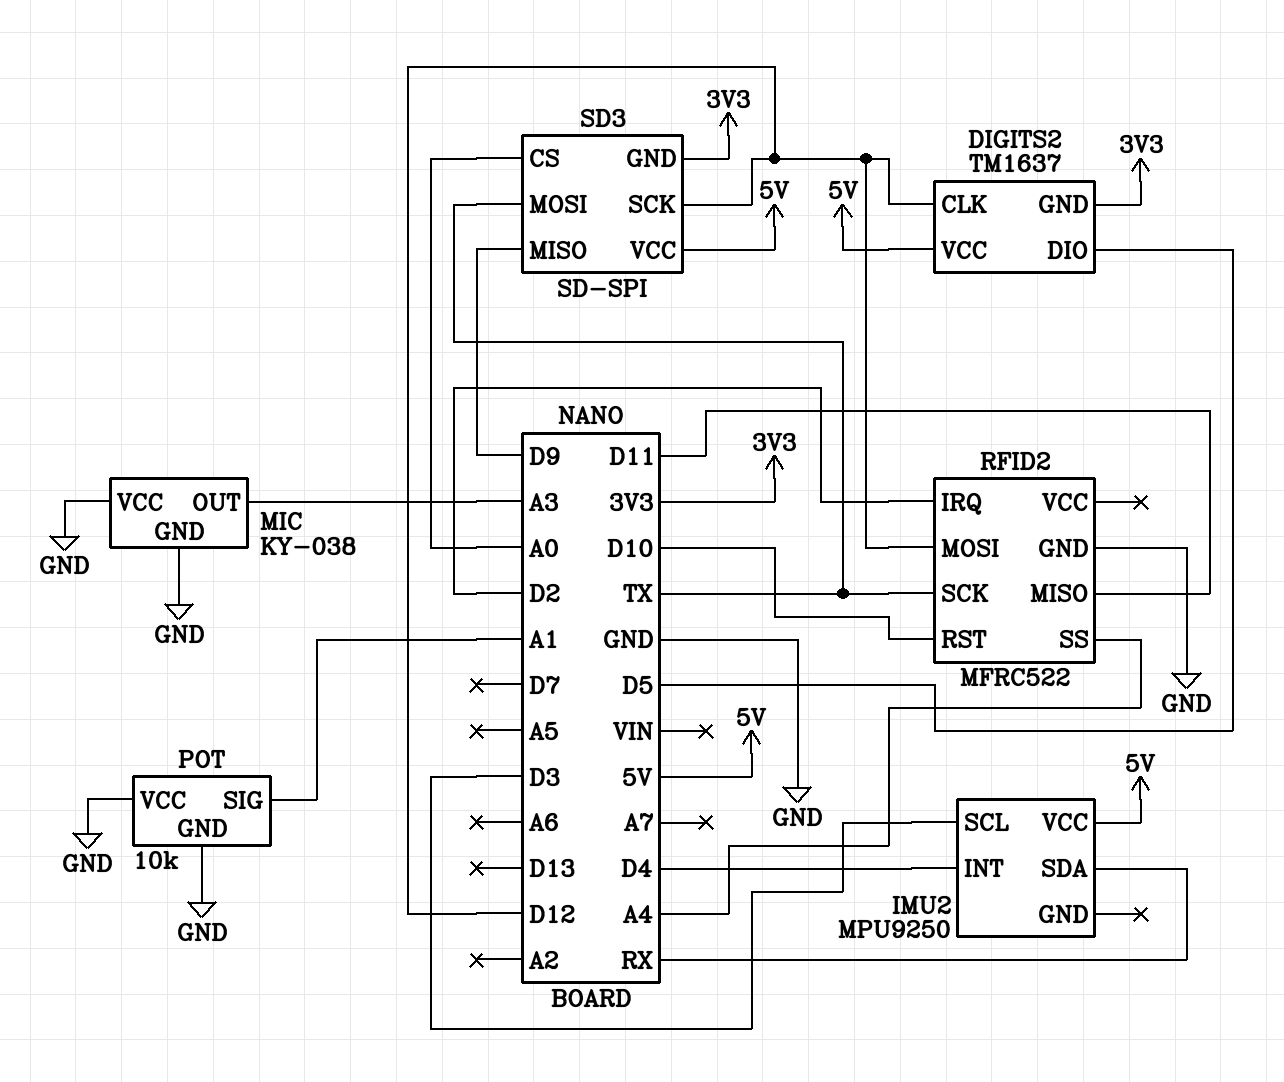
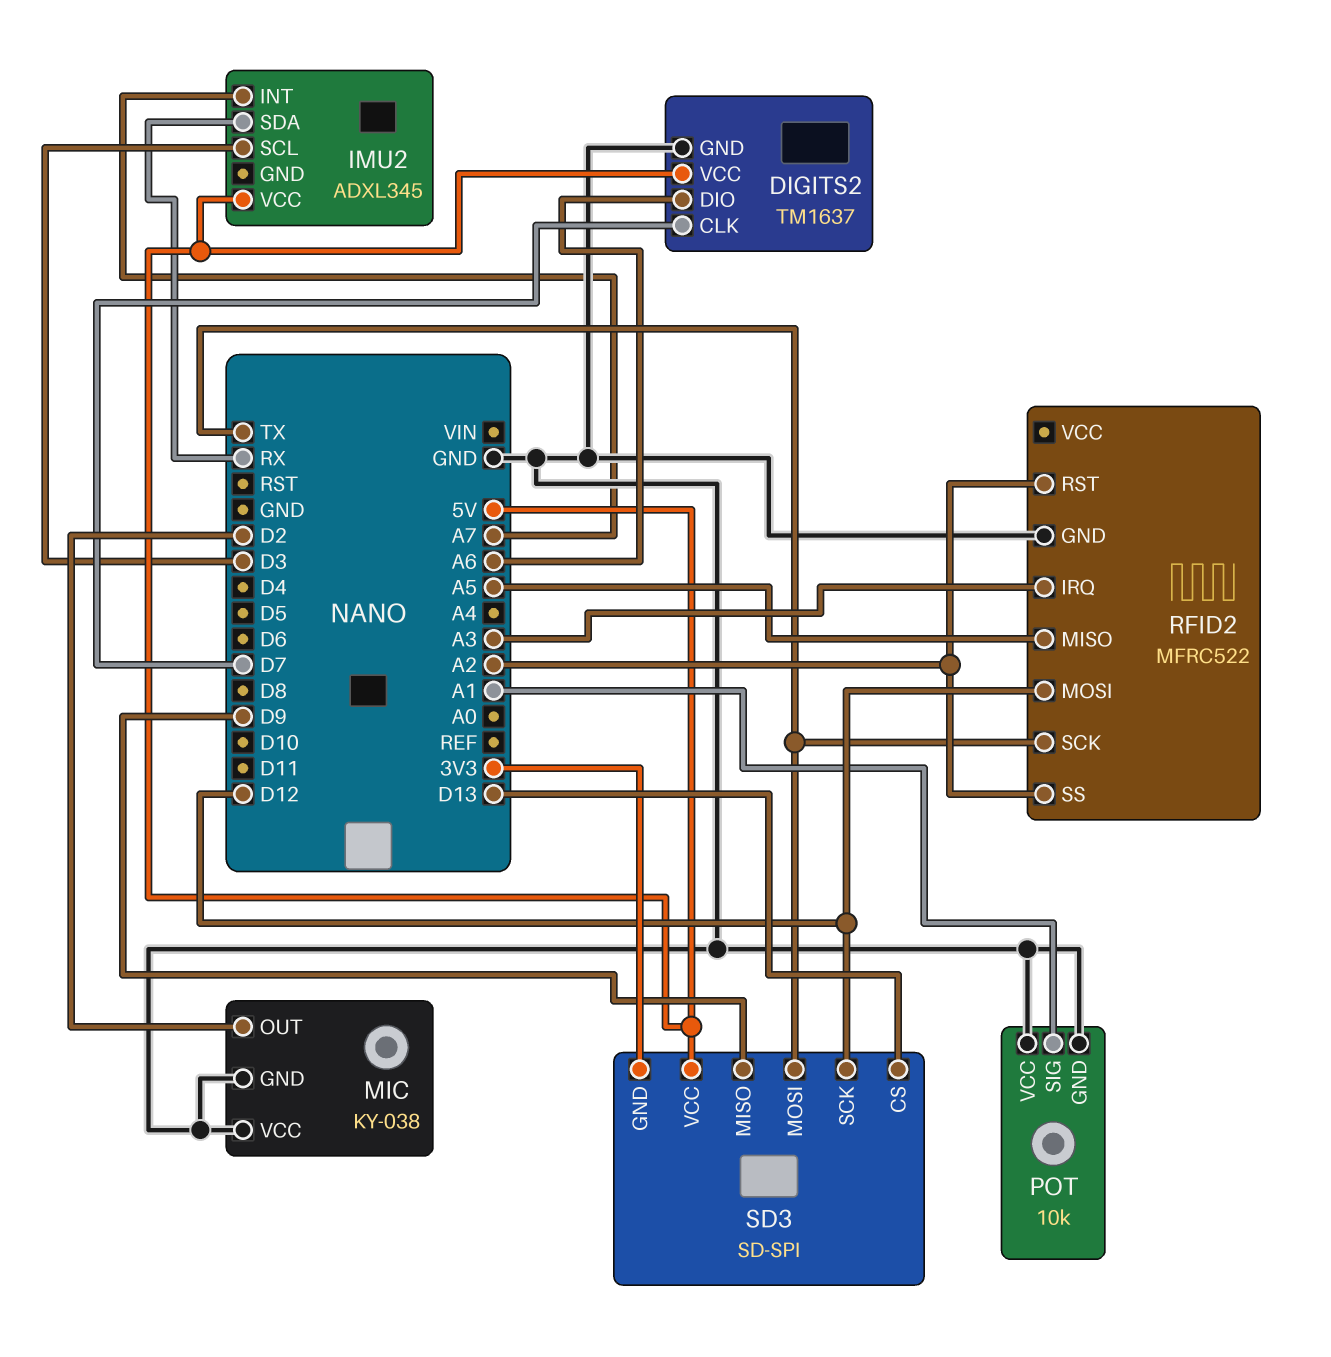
DIGITS2 pin CLK: D12 -> D7
DIGITS2 pin DIO: D5 -> A6
DIGITS2 pin GND: 3V3 -> GND
IMU2: MPU9250 -> ADXL345
IMU2 pin INT: D4 -> A7
MIC pin OUT: A3 -> D2
RFID2 pin IRQ: D2 -> A3
RFID2 pin MISO: D11 -> A5
RFID2 pin RST: D10 -> A2
RFID2 pin SS: A4 -> A2
SD3 pin CS: A0 -> D13

